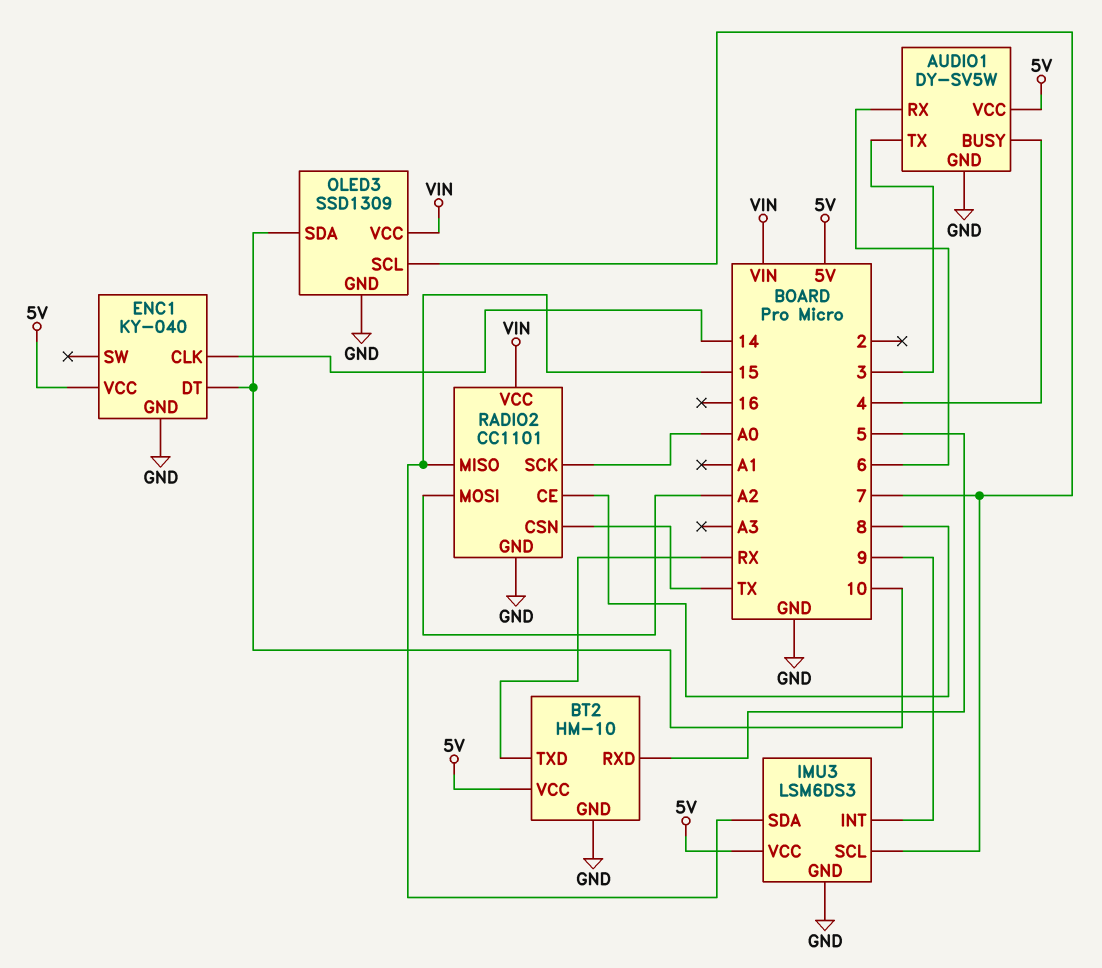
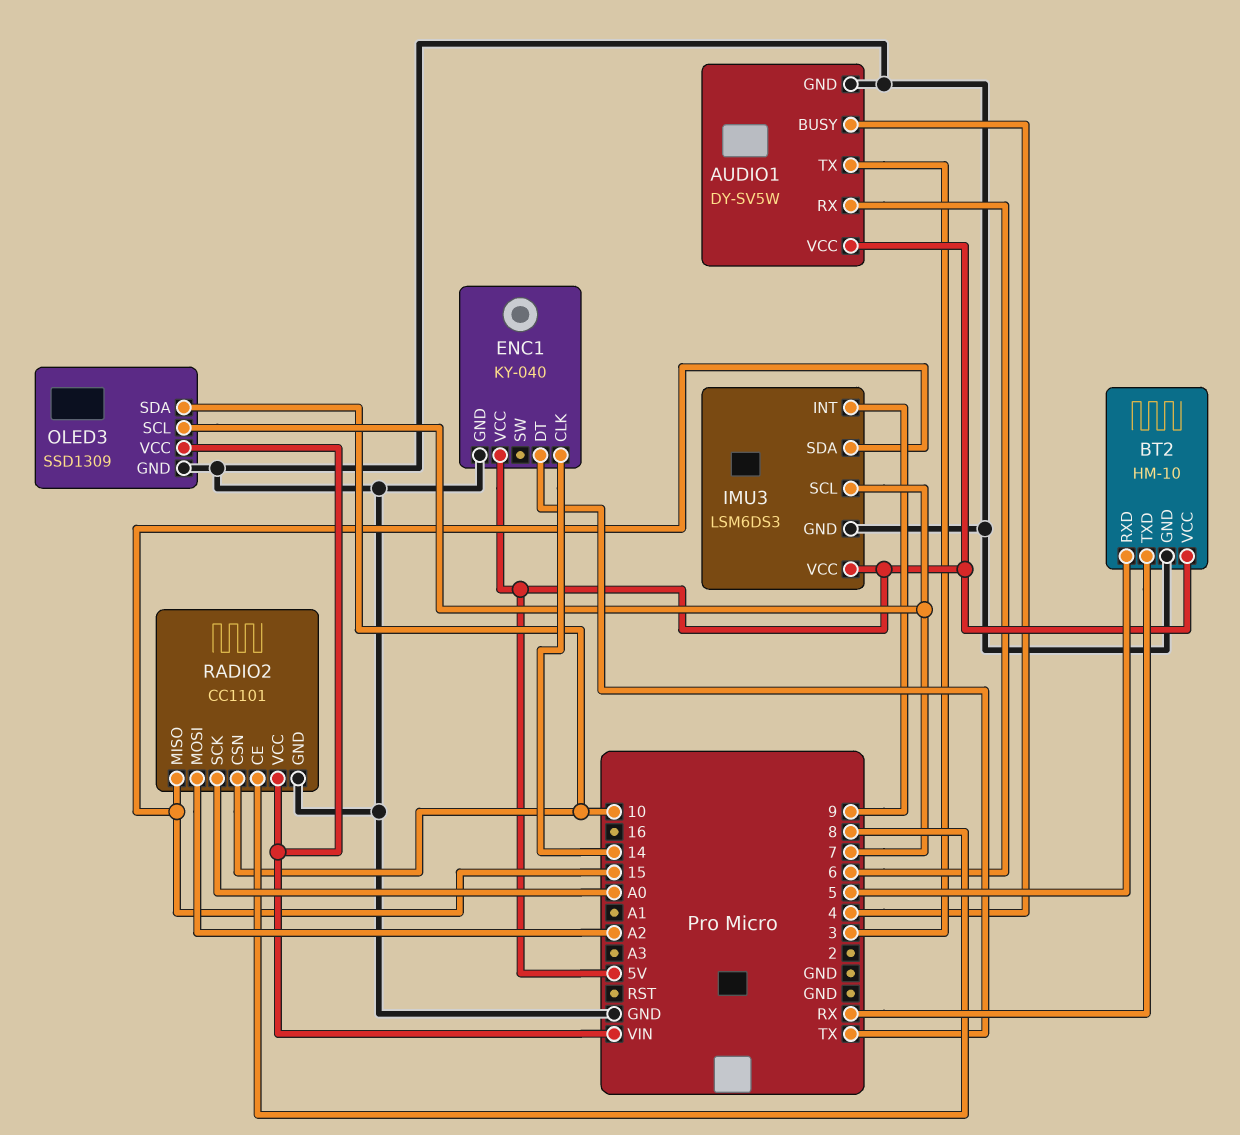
ENC1 pin DT: 10 -> TX
RADIO2 pin CSN: TX -> 10

